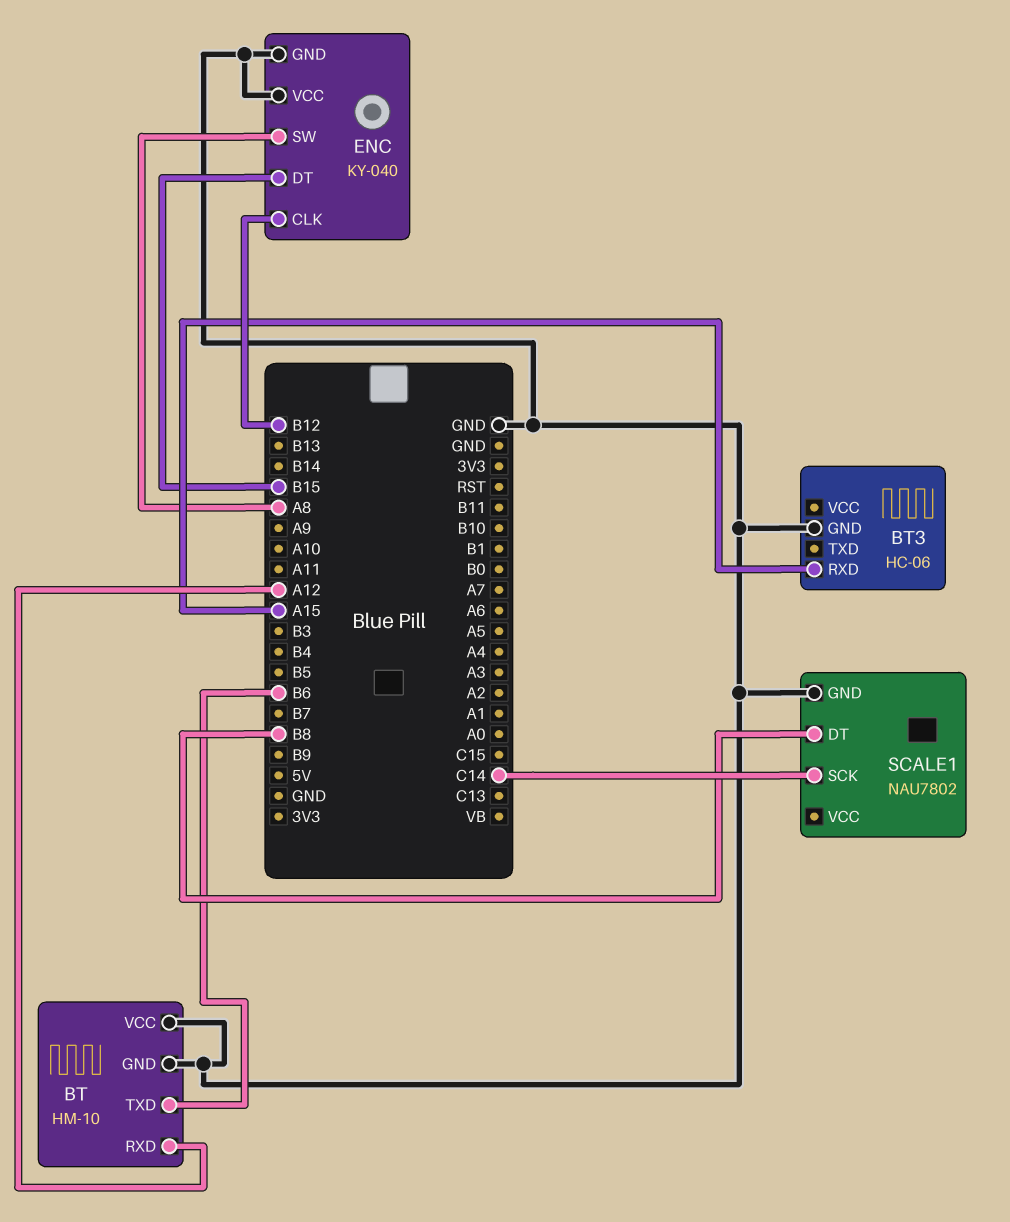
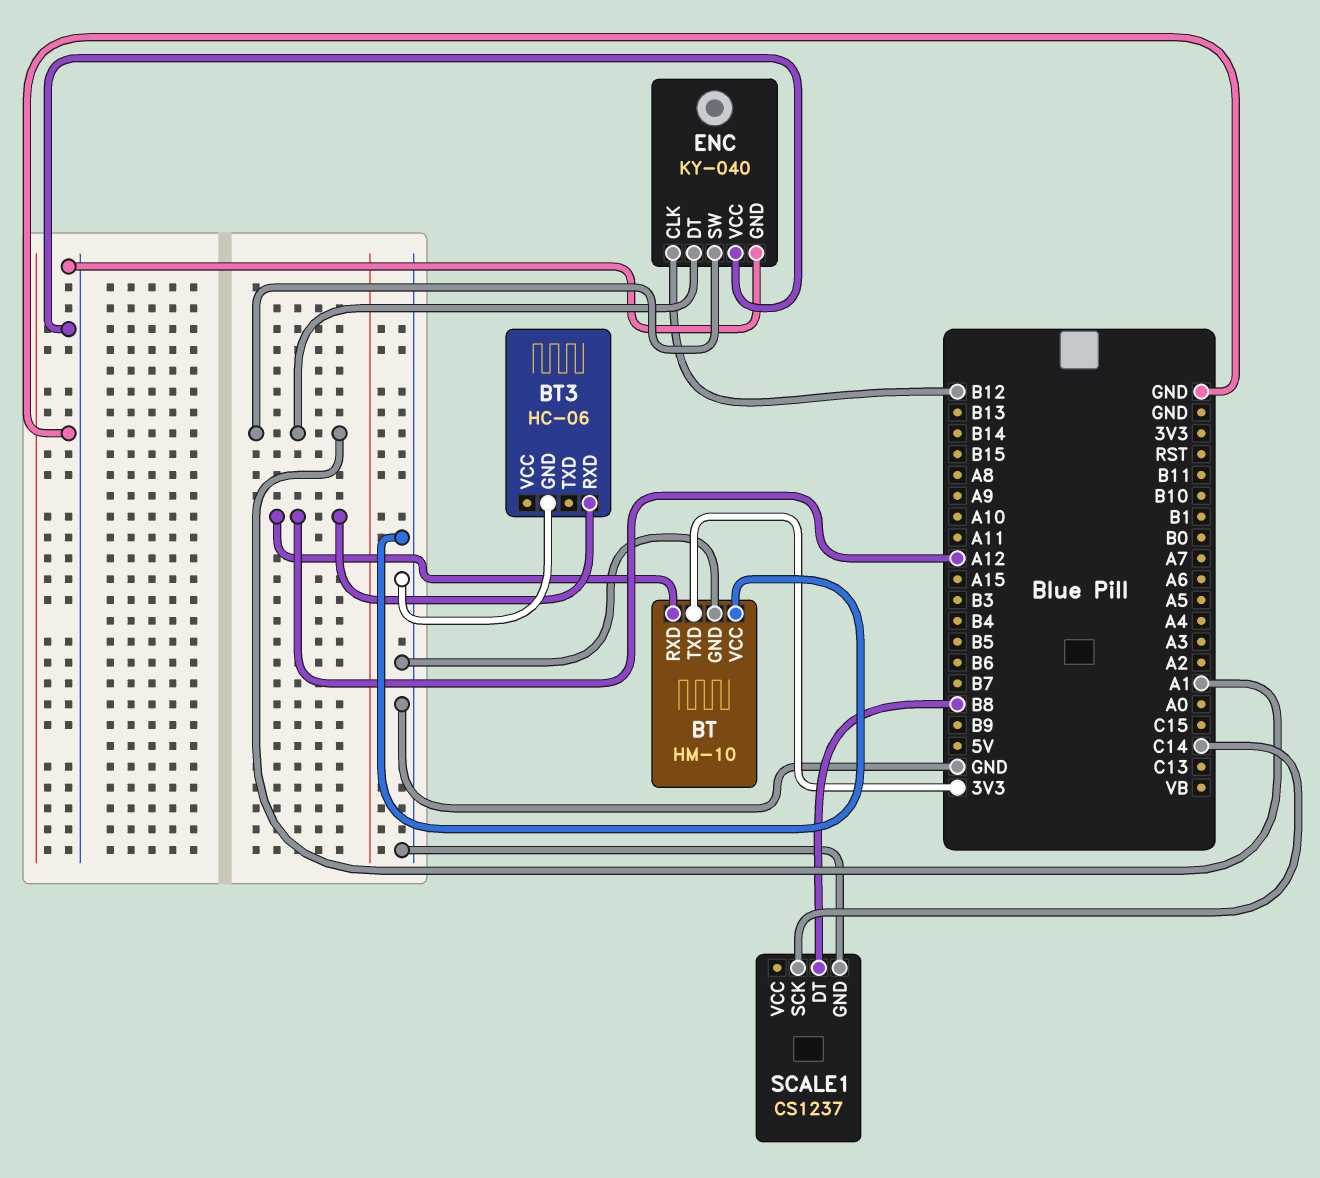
BT pin TXD: B6 -> 3V3
BT3 pin RXD: A15 -> A12
ENC pin DT: B15 -> A1
ENC pin SW: A8 -> A1
SCALE1: NAU7802 -> CS1237

